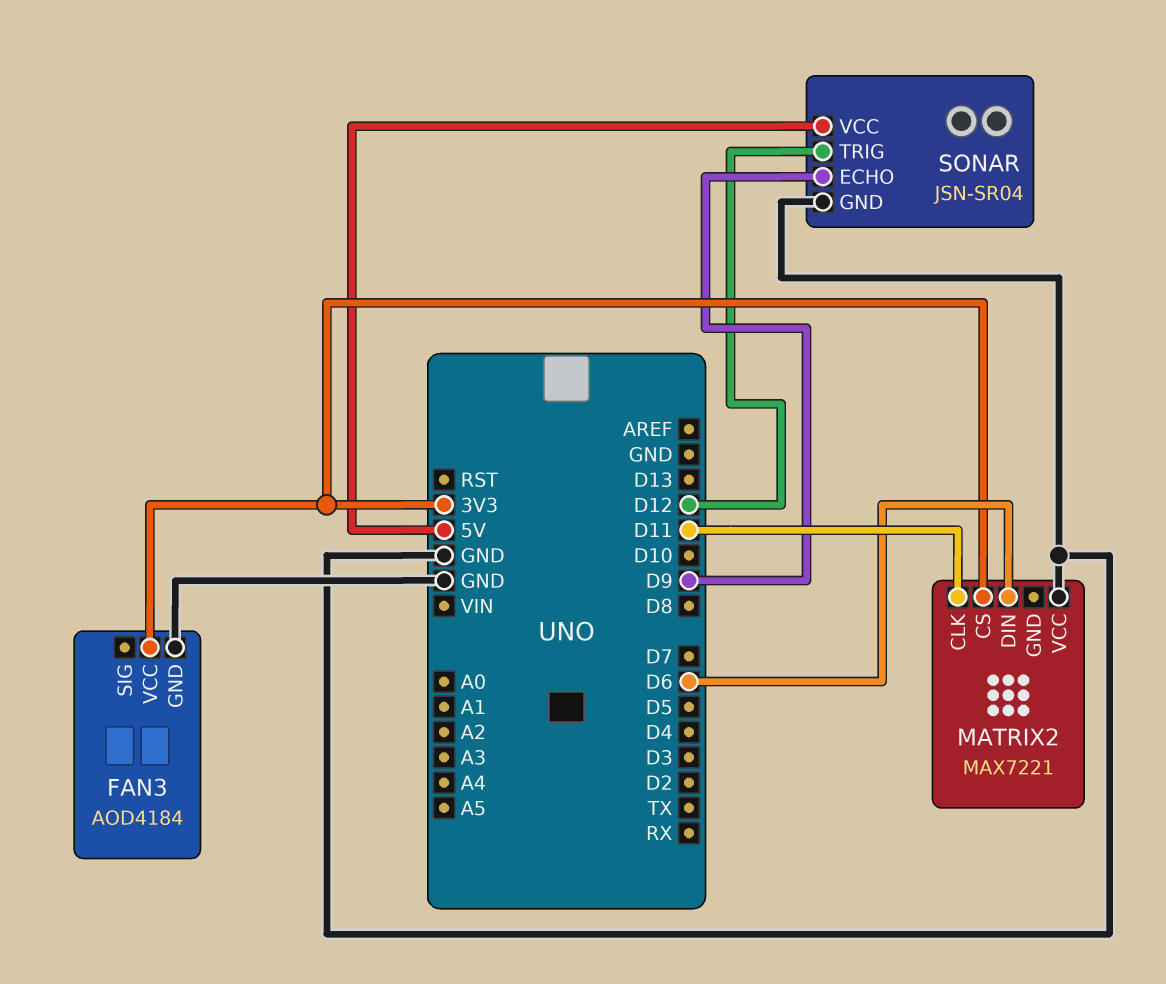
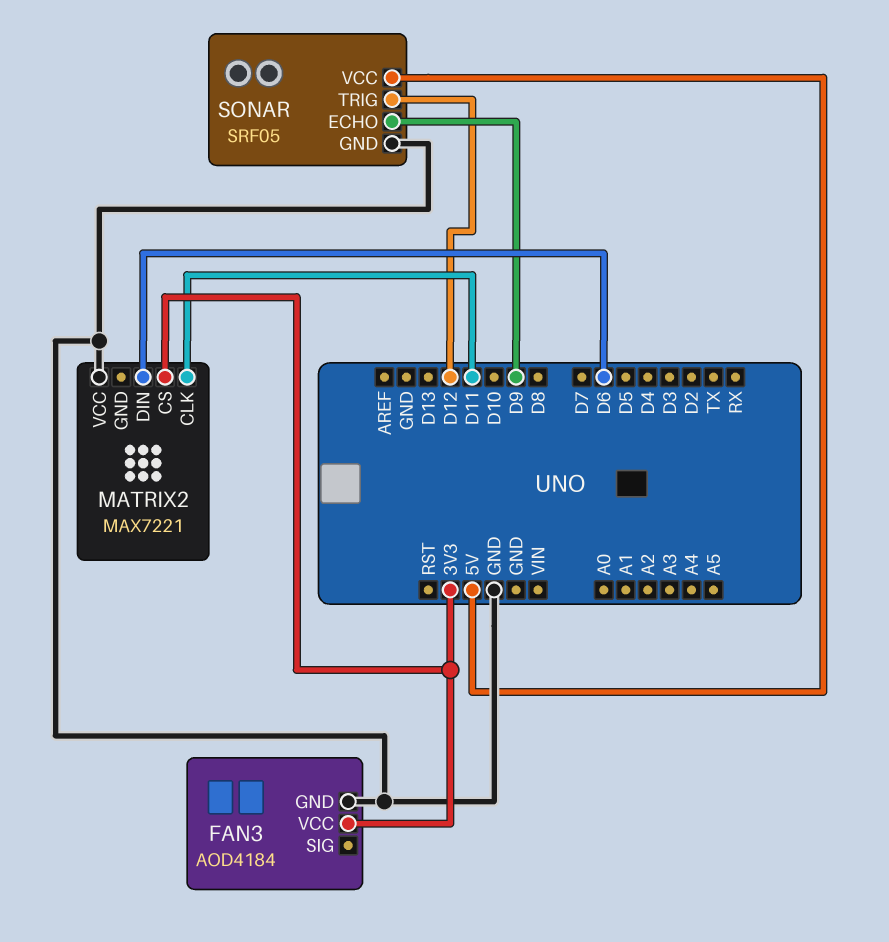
SONAR: JSN-SR04 -> SRF05

